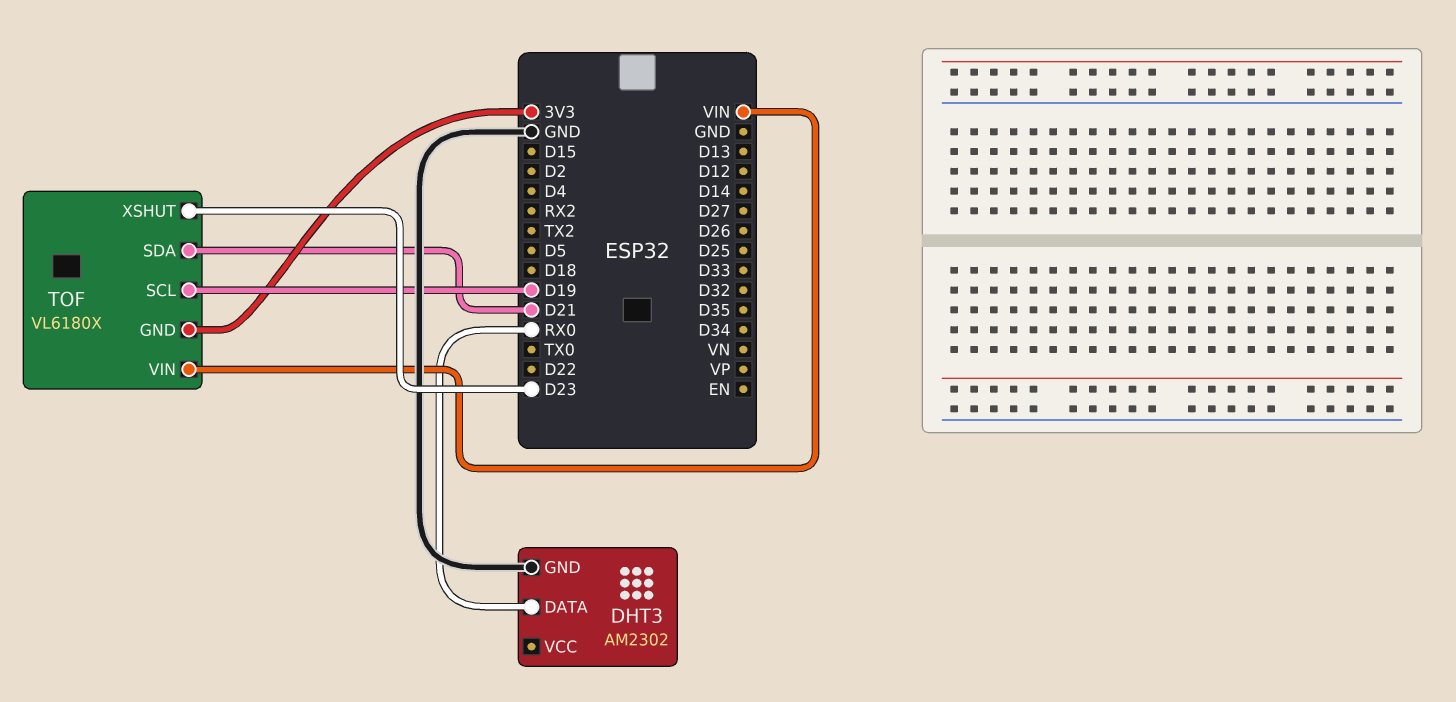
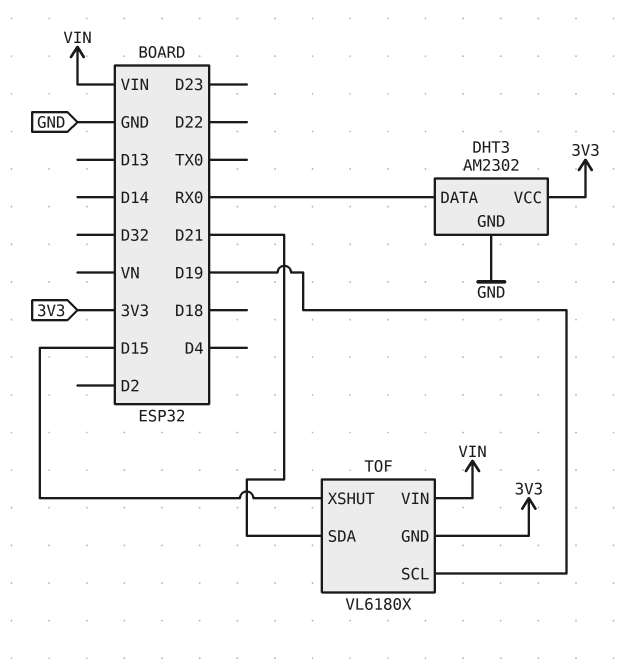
DHT3 pin VCC: none -> 3V3
TOF pin XSHUT: D23 -> D15

